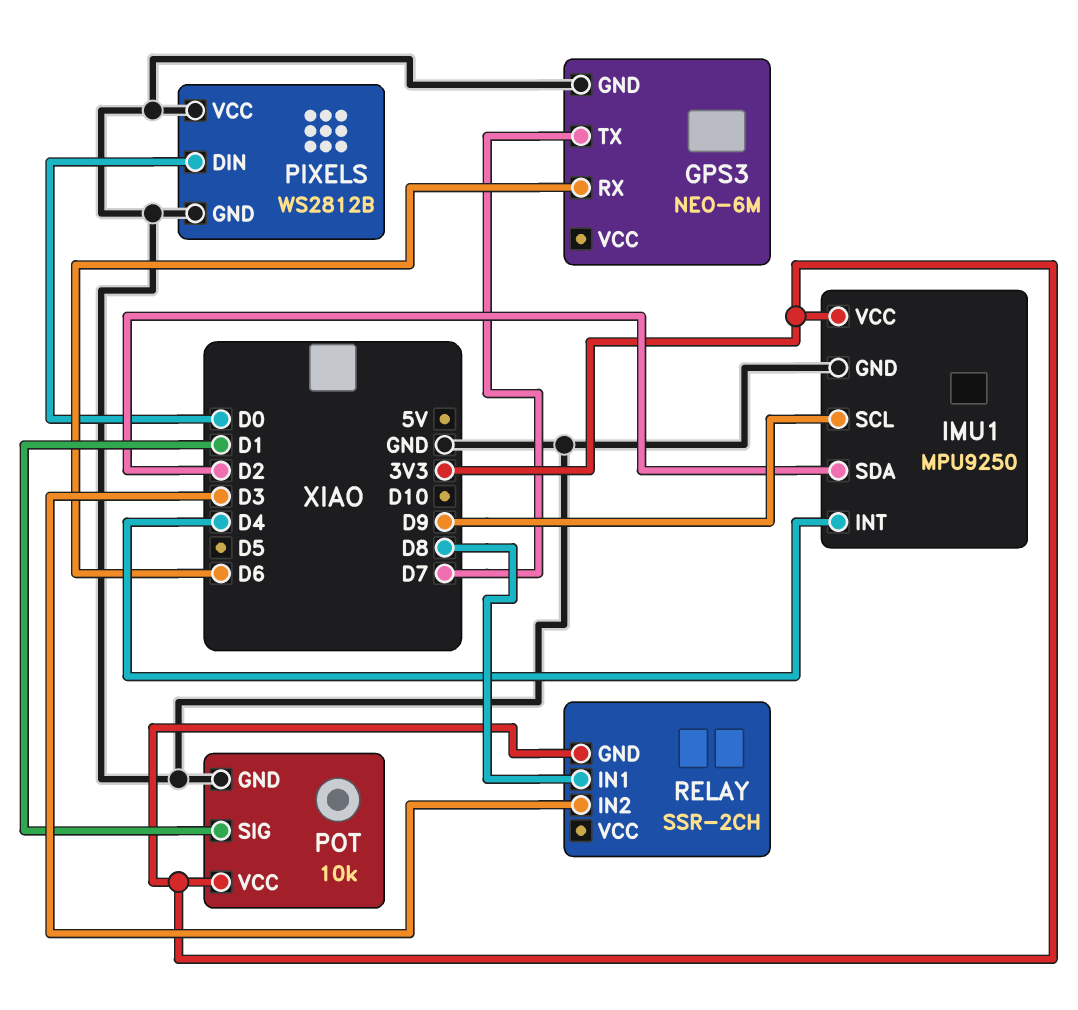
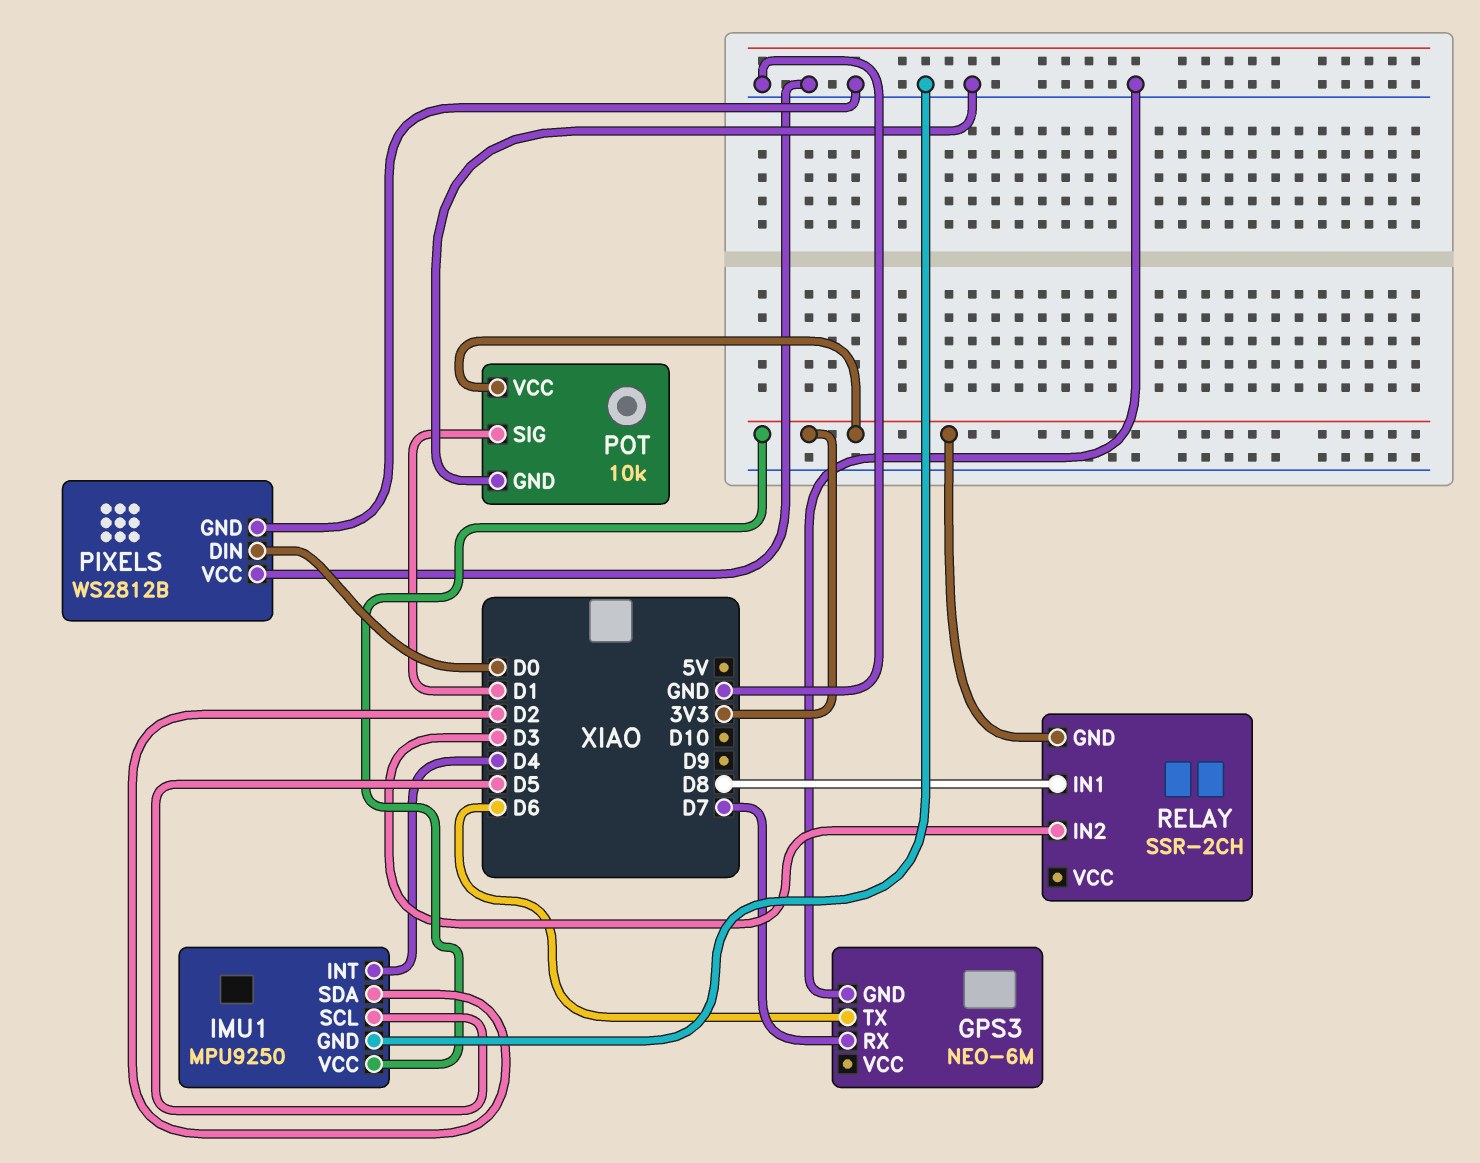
GPS3 pin RX: D6 -> D7
GPS3 pin TX: D7 -> D6
IMU1 pin SCL: D9 -> D5

